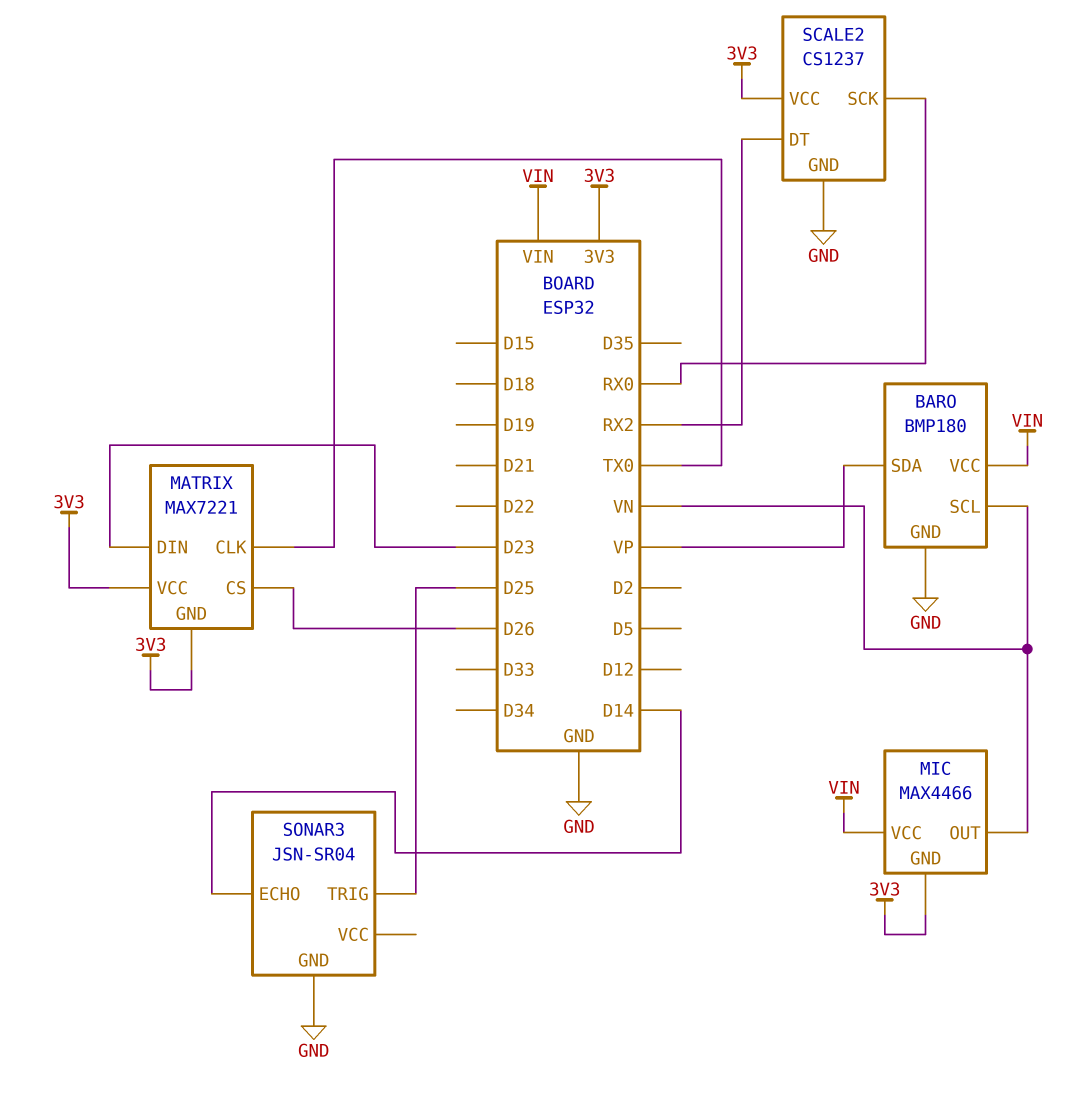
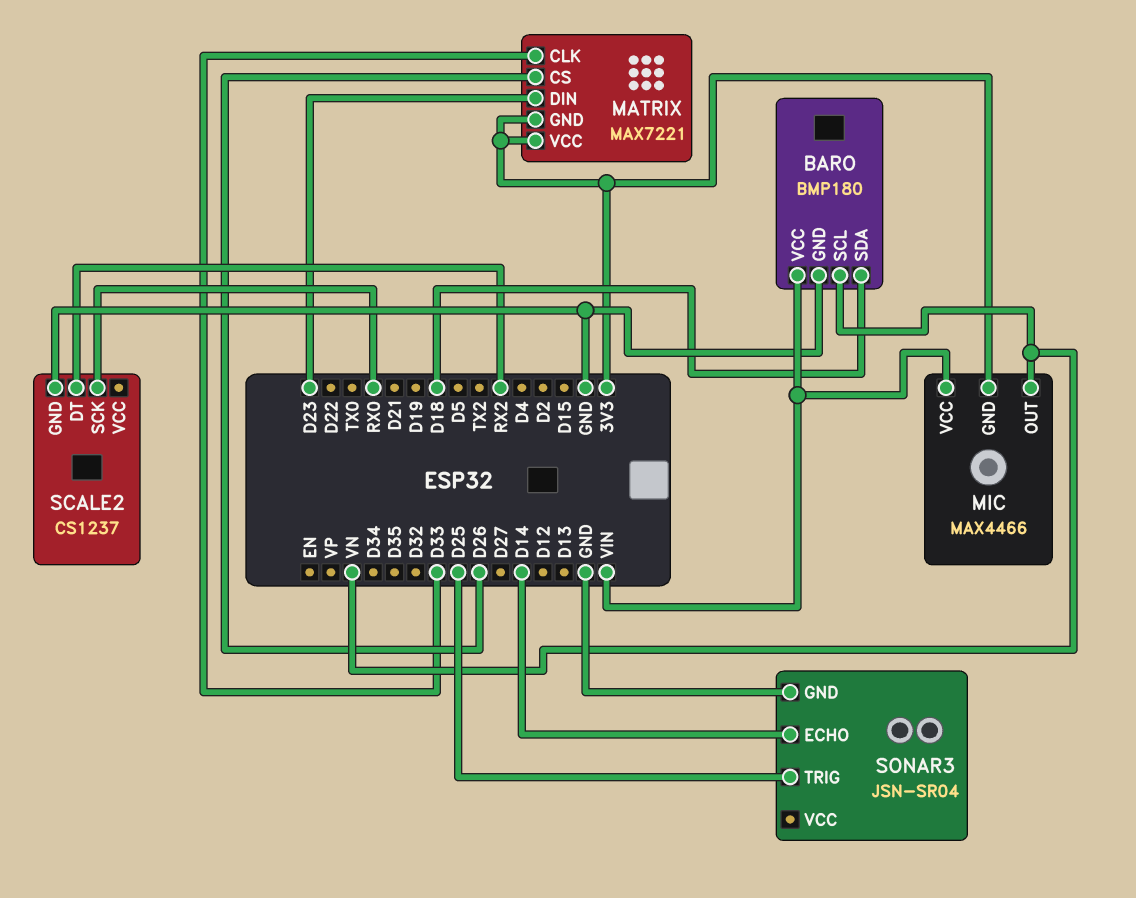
BARO pin SDA: VP -> D18
MATRIX pin CLK: TX0 -> D33
SCALE2 pin VCC: 3V3 -> none

